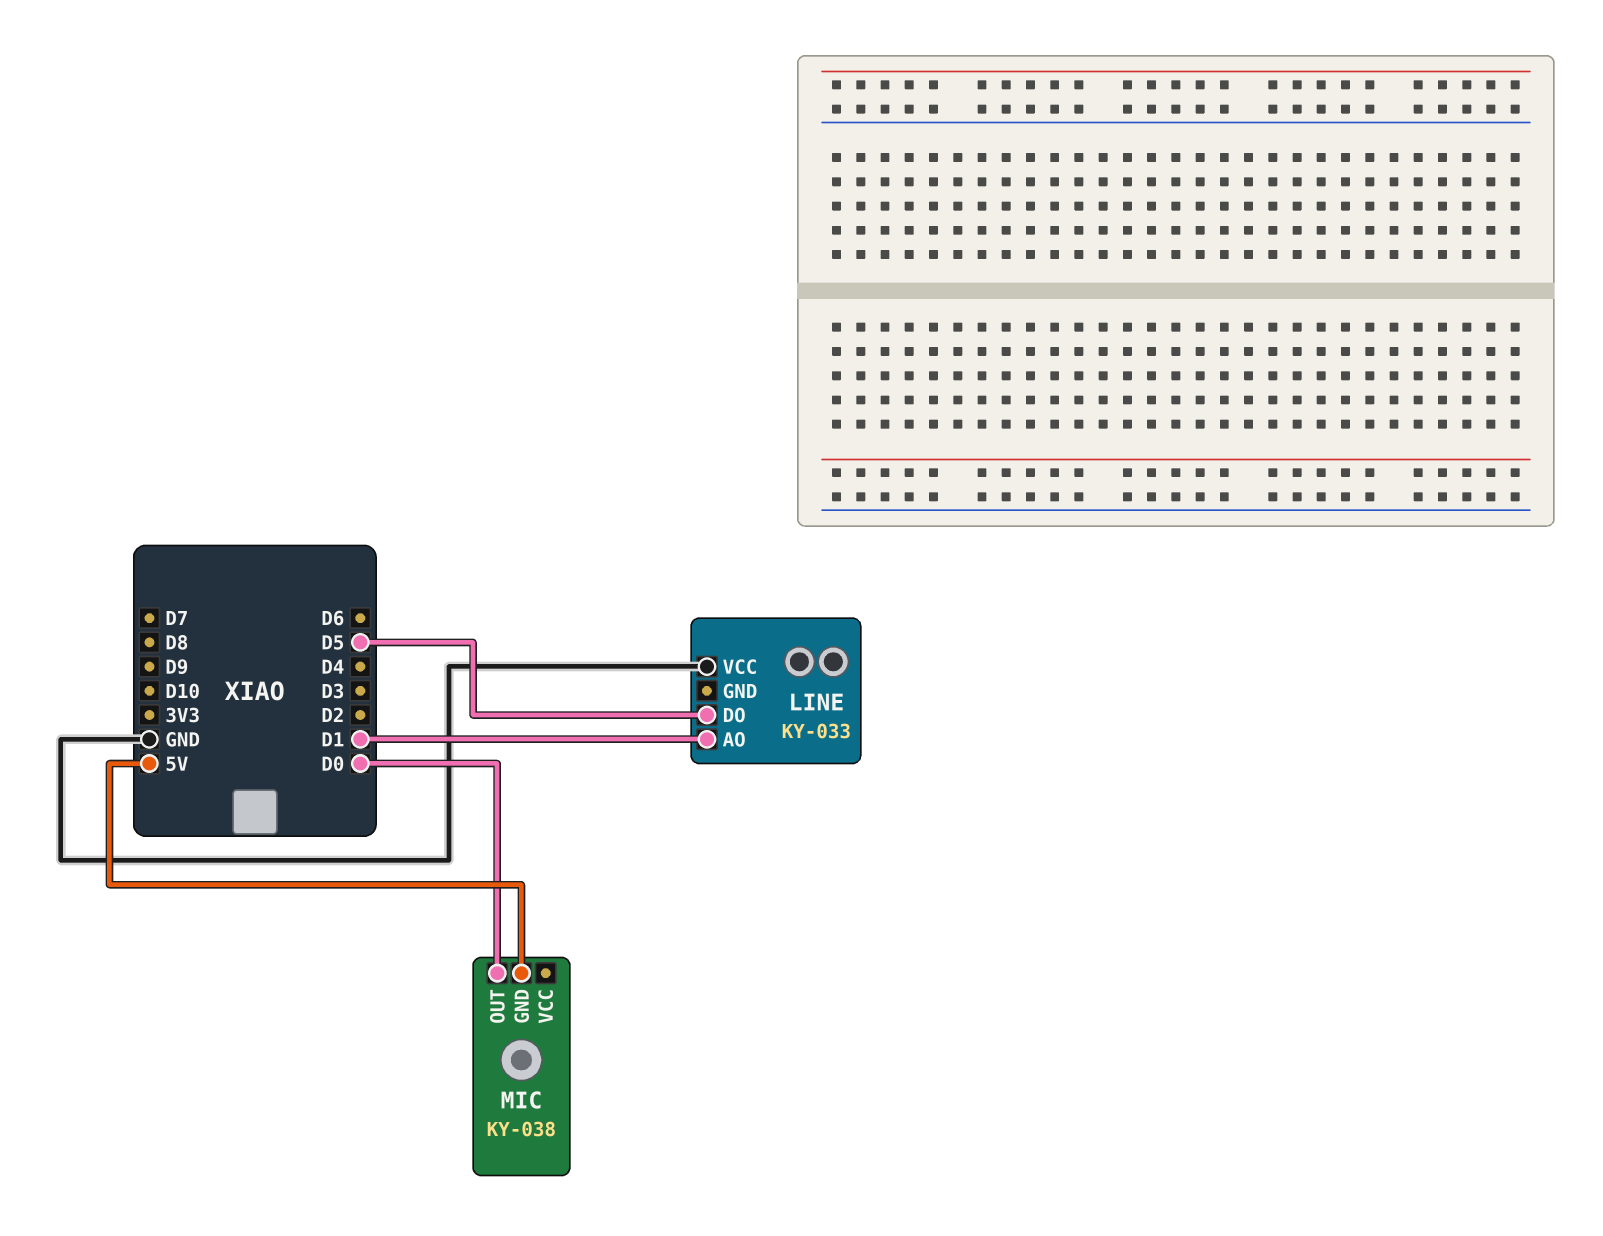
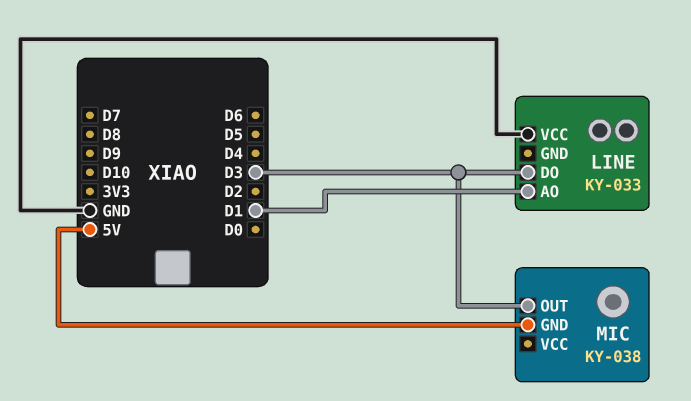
LINE pin DO: D5 -> D3
MIC pin OUT: D0 -> D3

